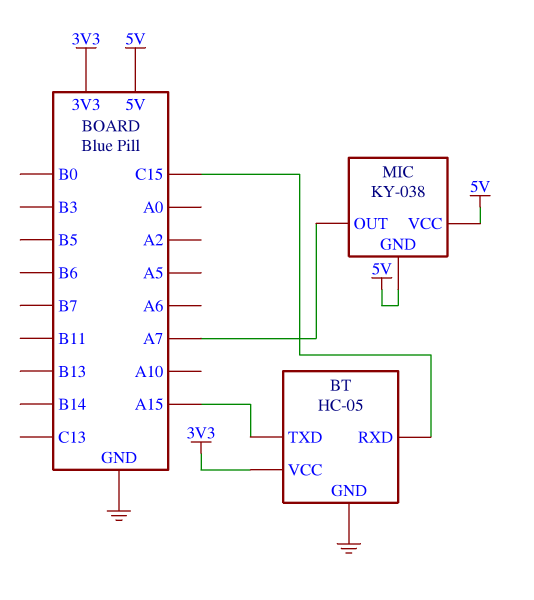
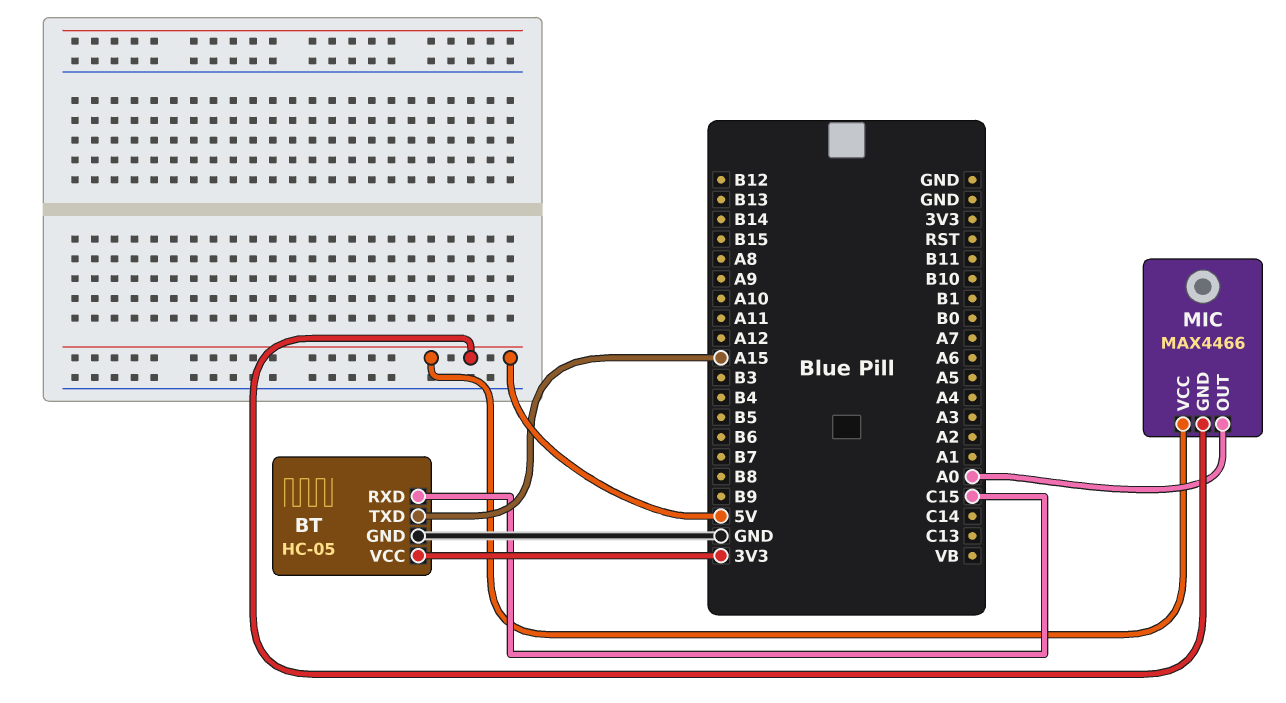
MIC: KY-038 -> MAX4466
MIC pin OUT: A7 -> A0

